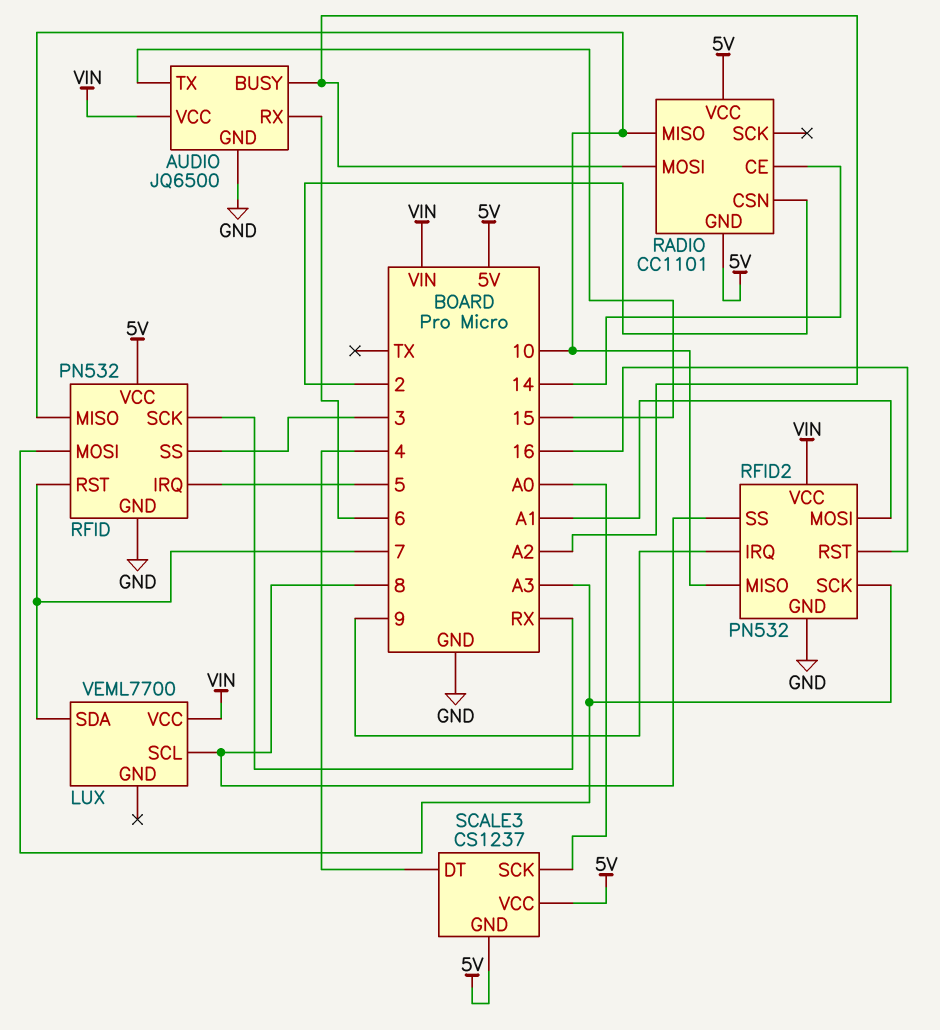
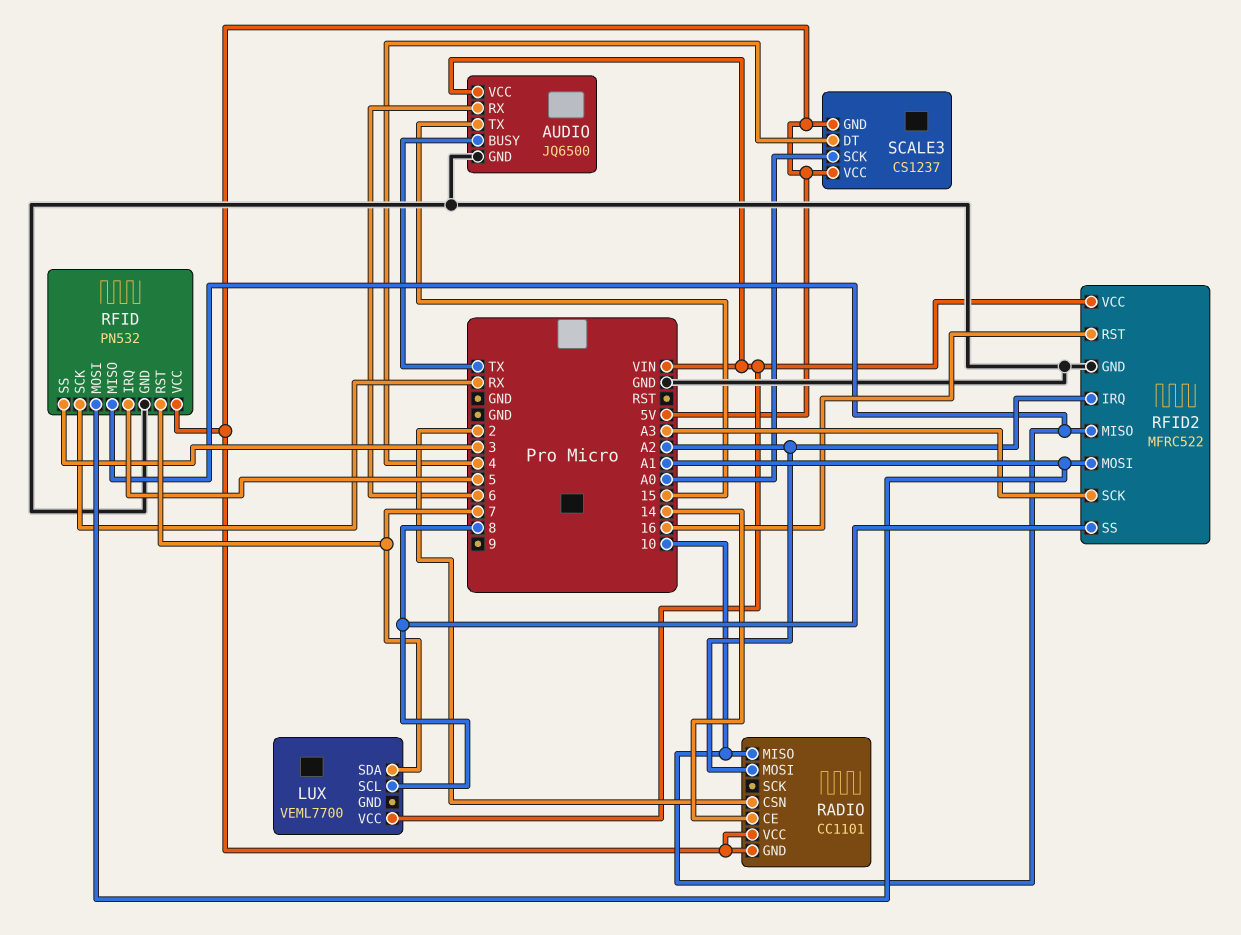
AUDIO pin BUSY: A2 -> TX
RFID pin MOSI: A3 -> A1
RFID2: PN532 -> MFRC522
RFID2 pin IRQ: 9 -> A2

